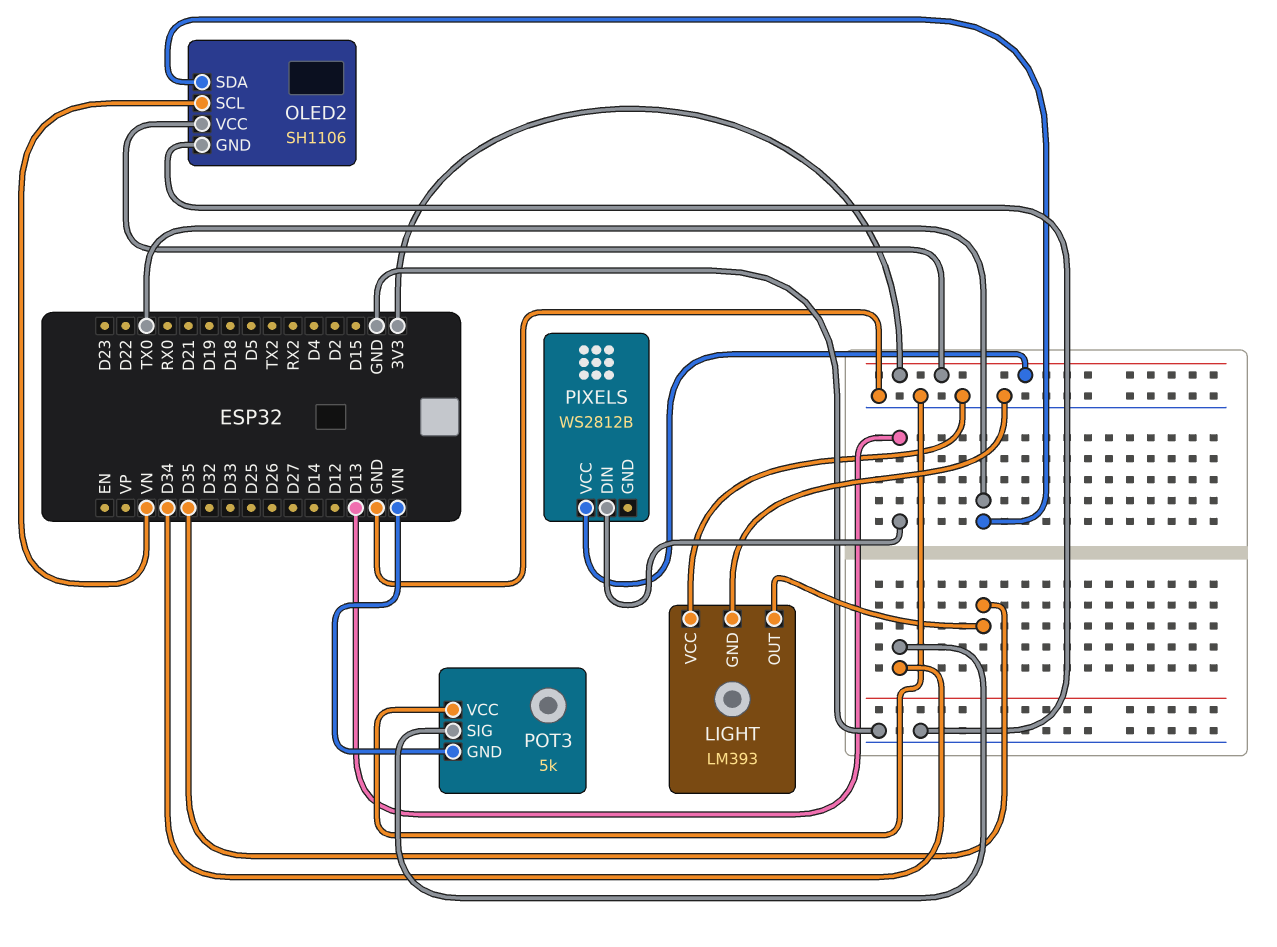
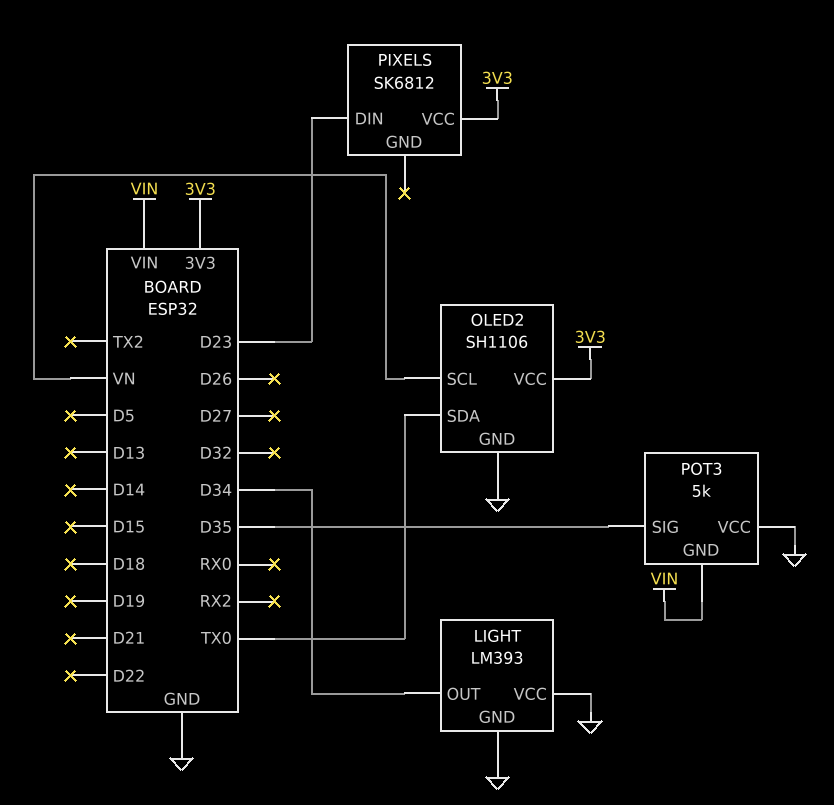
LIGHT pin OUT: D35 -> D34
PIXELS: WS2812B -> SK6812
PIXELS pin DIN: D13 -> D23
POT3 pin SIG: D34 -> D35

